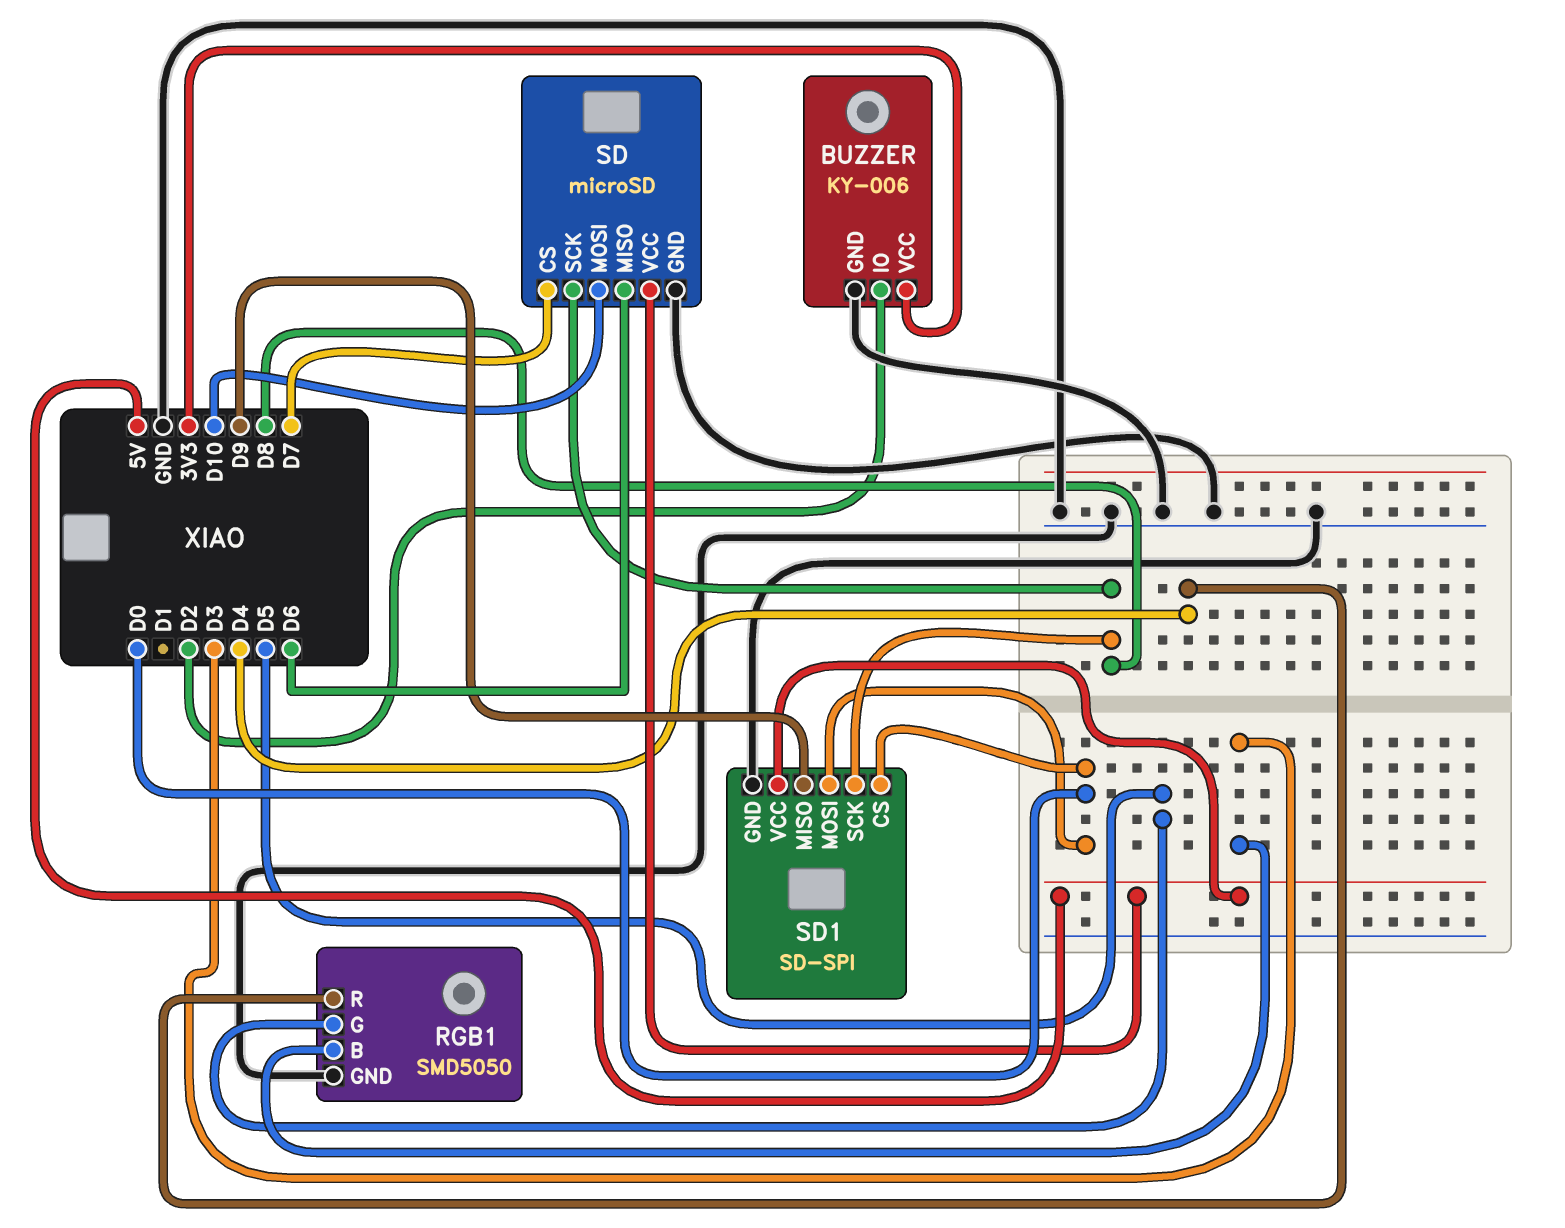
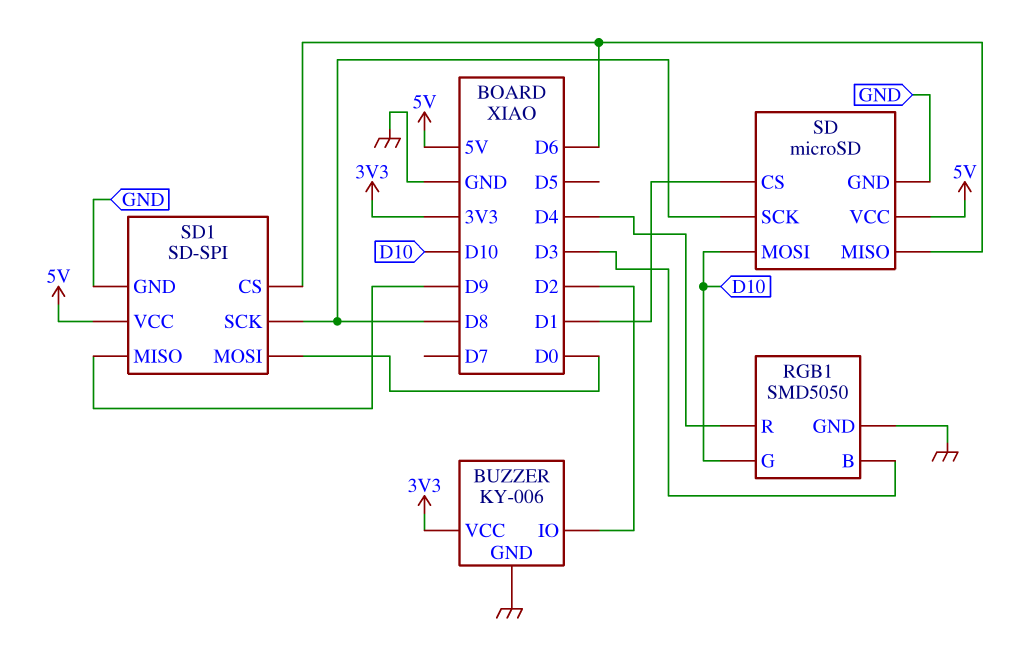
RGB1 pin G: D5 -> D10
SD pin CS: D7 -> D1
SD1 pin CS: D0 -> D6

